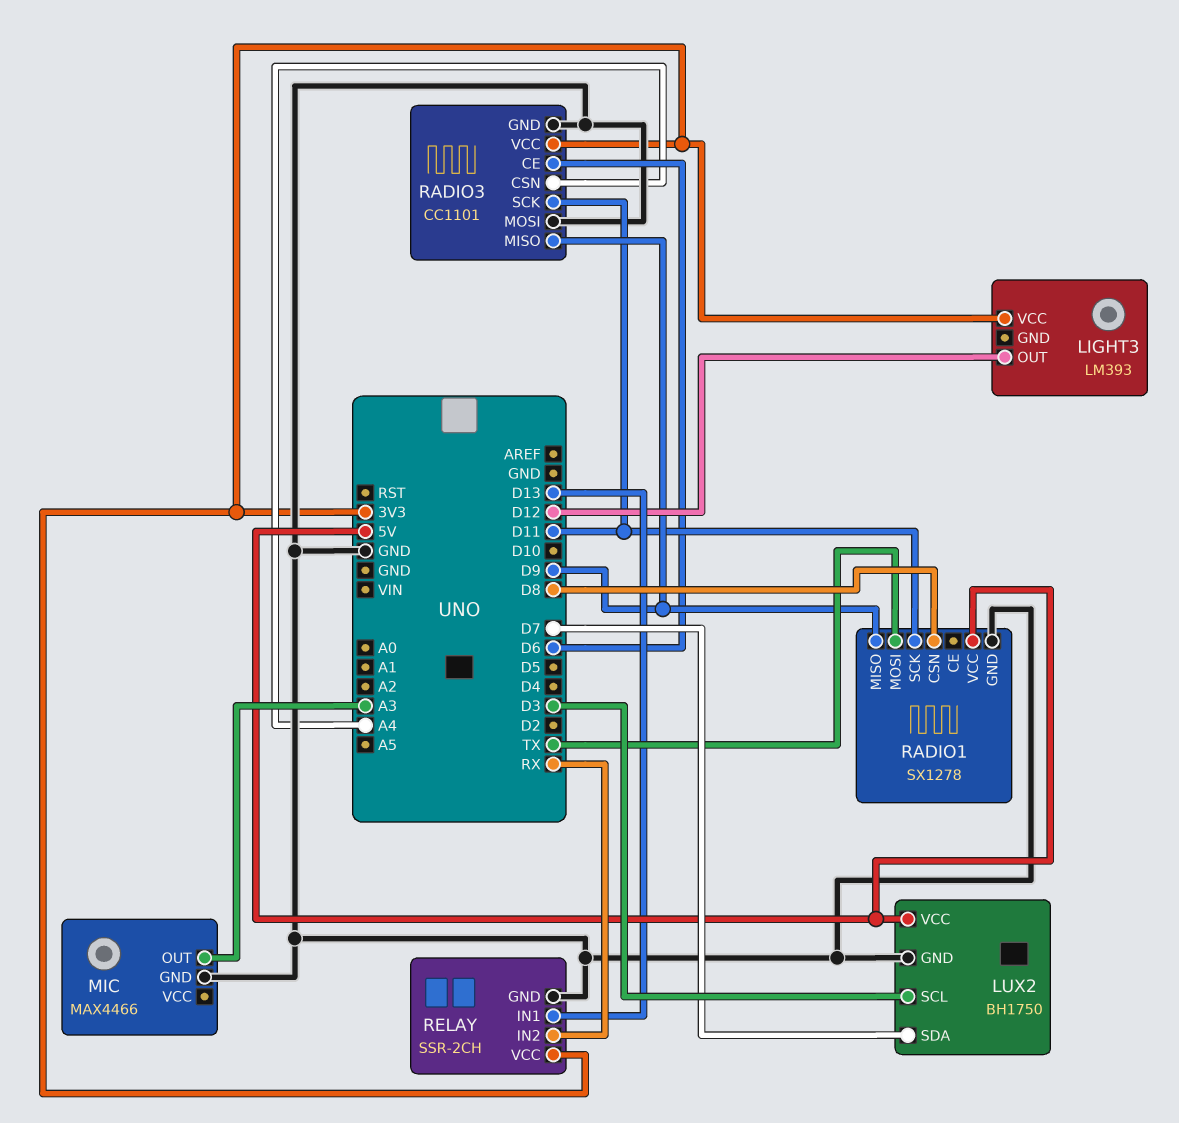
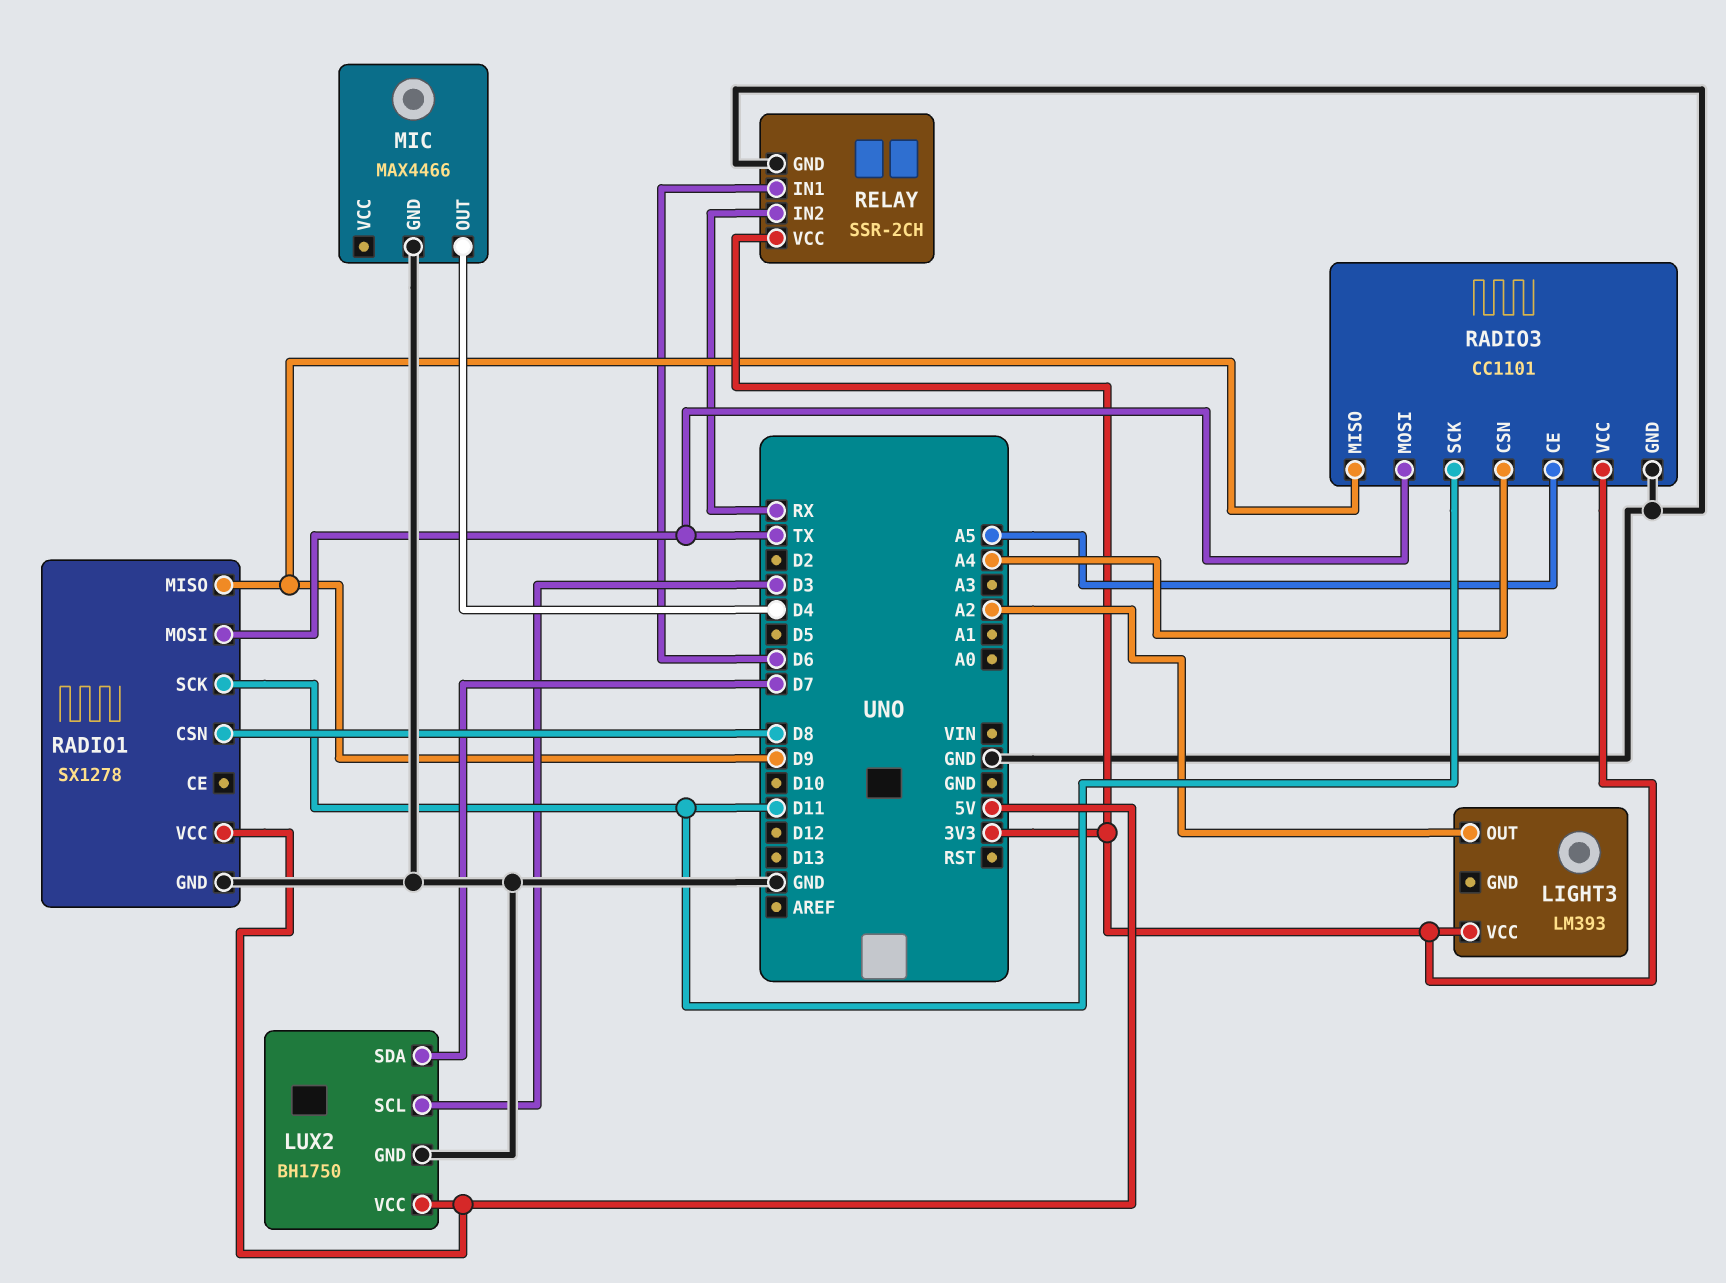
LIGHT3 pin OUT: D12 -> A2
MIC pin OUT: A3 -> D4
RADIO3 pin CE: D6 -> A5
RADIO3 pin MOSI: GND -> TX
RELAY pin IN1: D13 -> D6

